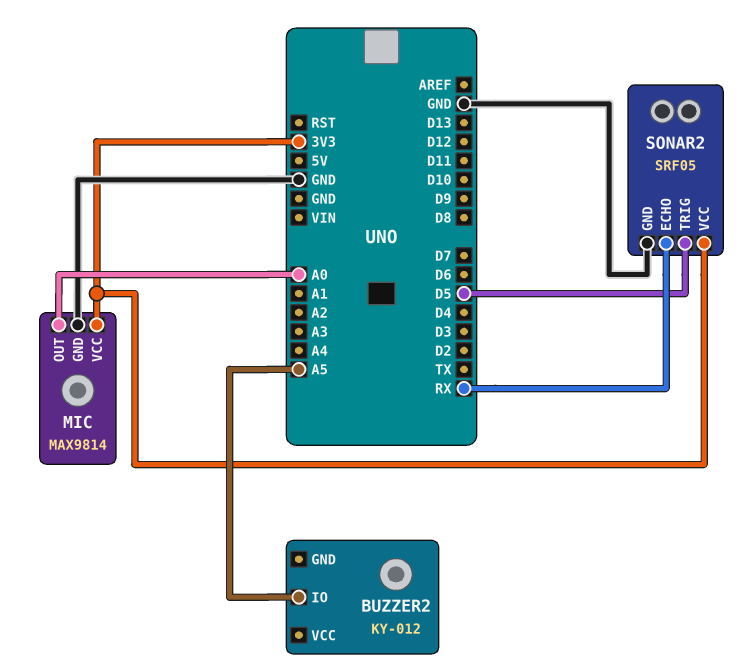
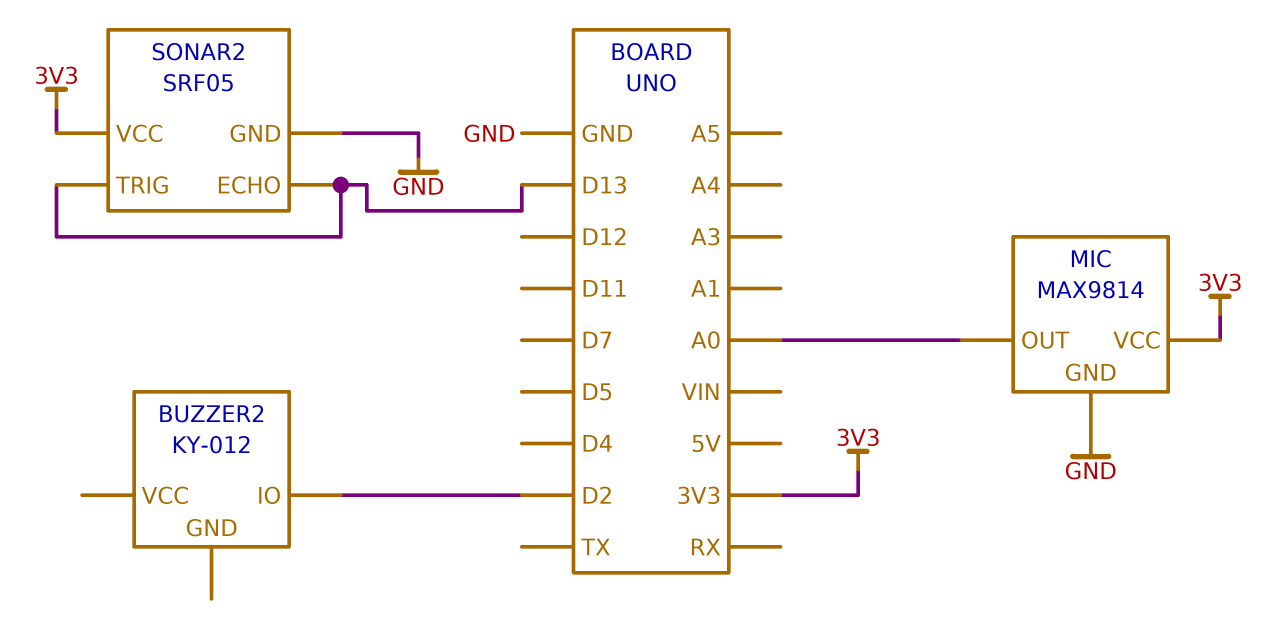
BUZZER2 pin IO: A5 -> D2
SONAR2 pin ECHO: RX -> D13
SONAR2 pin TRIG: D5 -> D13

